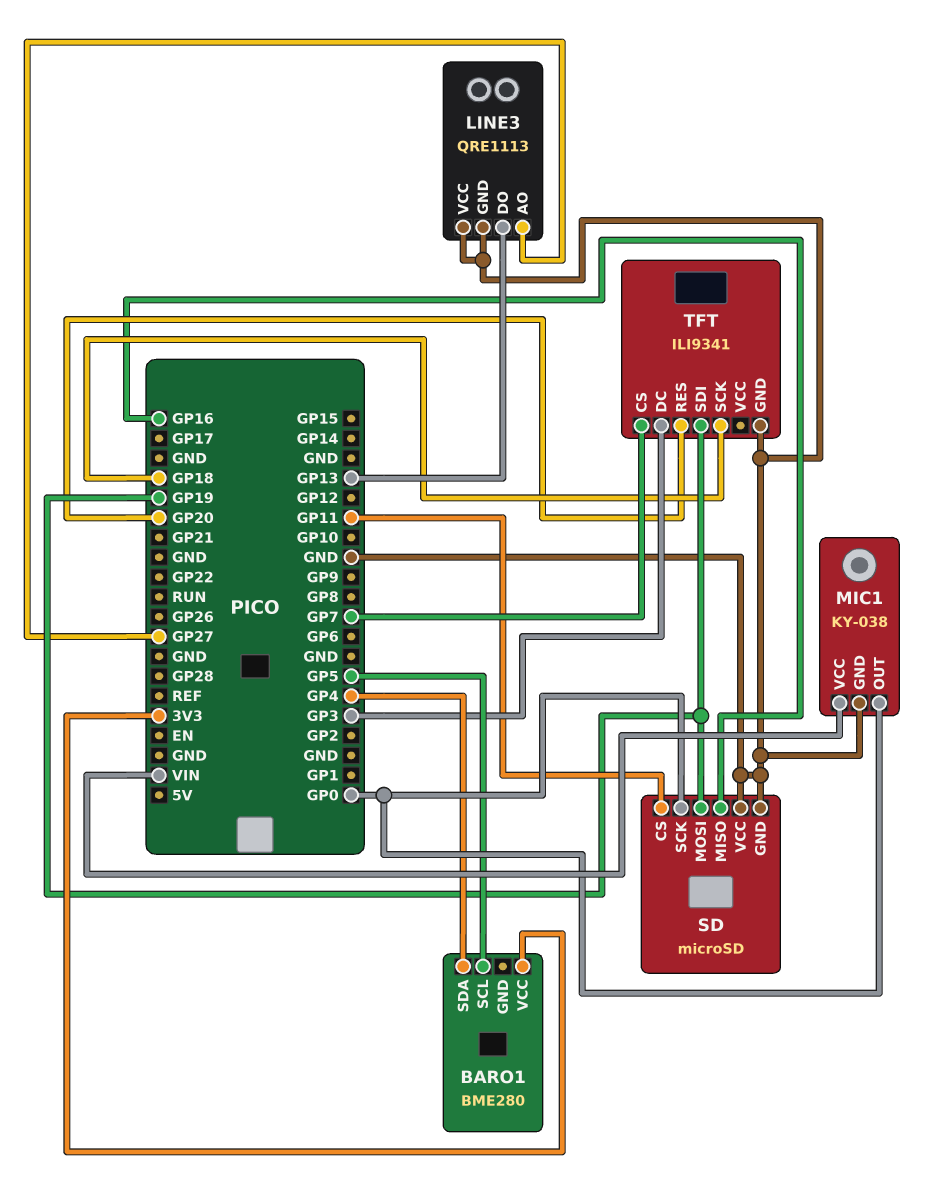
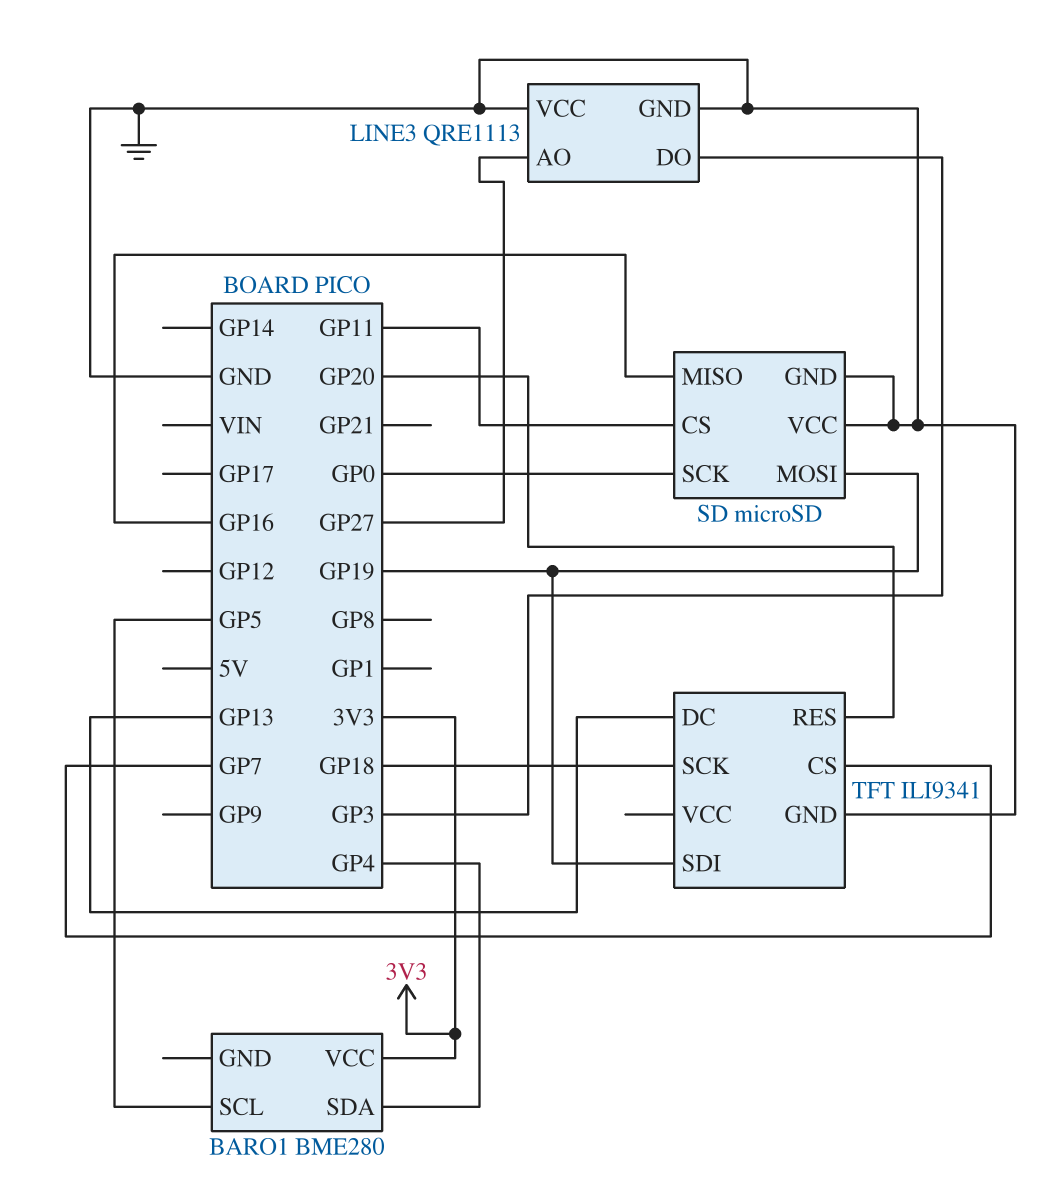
LINE3 pin DO: GP13 -> GP3
MIC1: KY-038 -> none
MIC1 pin GND: GND -> none
MIC1 pin OUT: GP0 -> none
MIC1 pin VCC: VIN -> none
TFT pin DC: GP3 -> GP13

